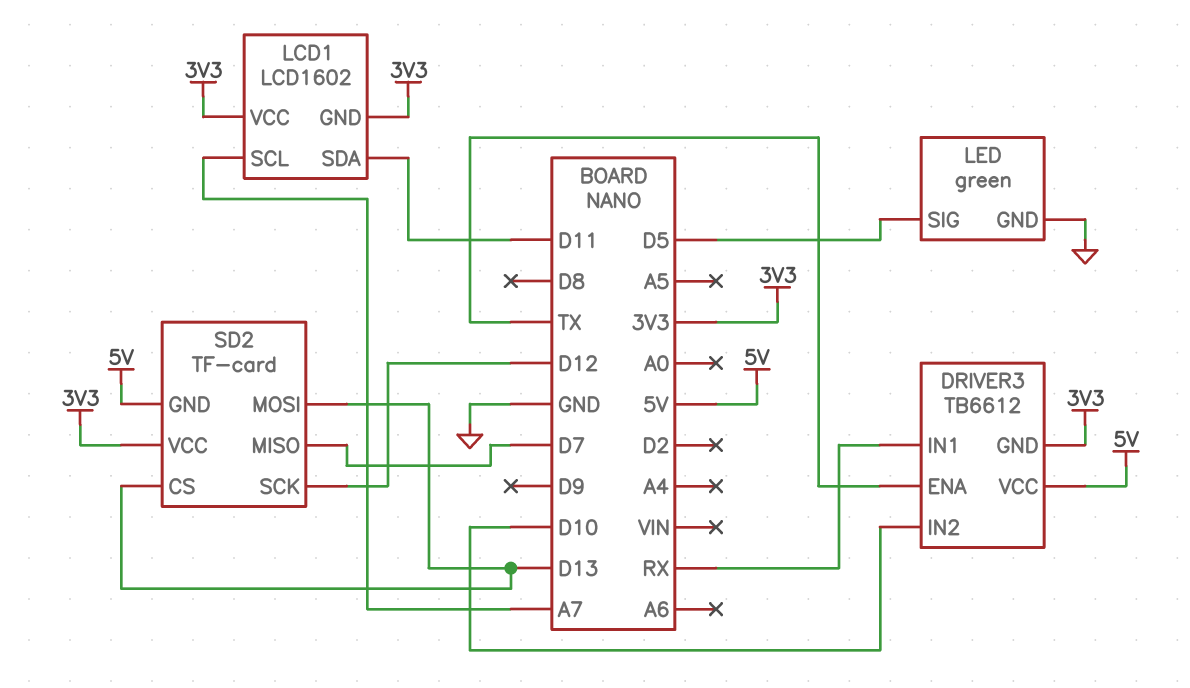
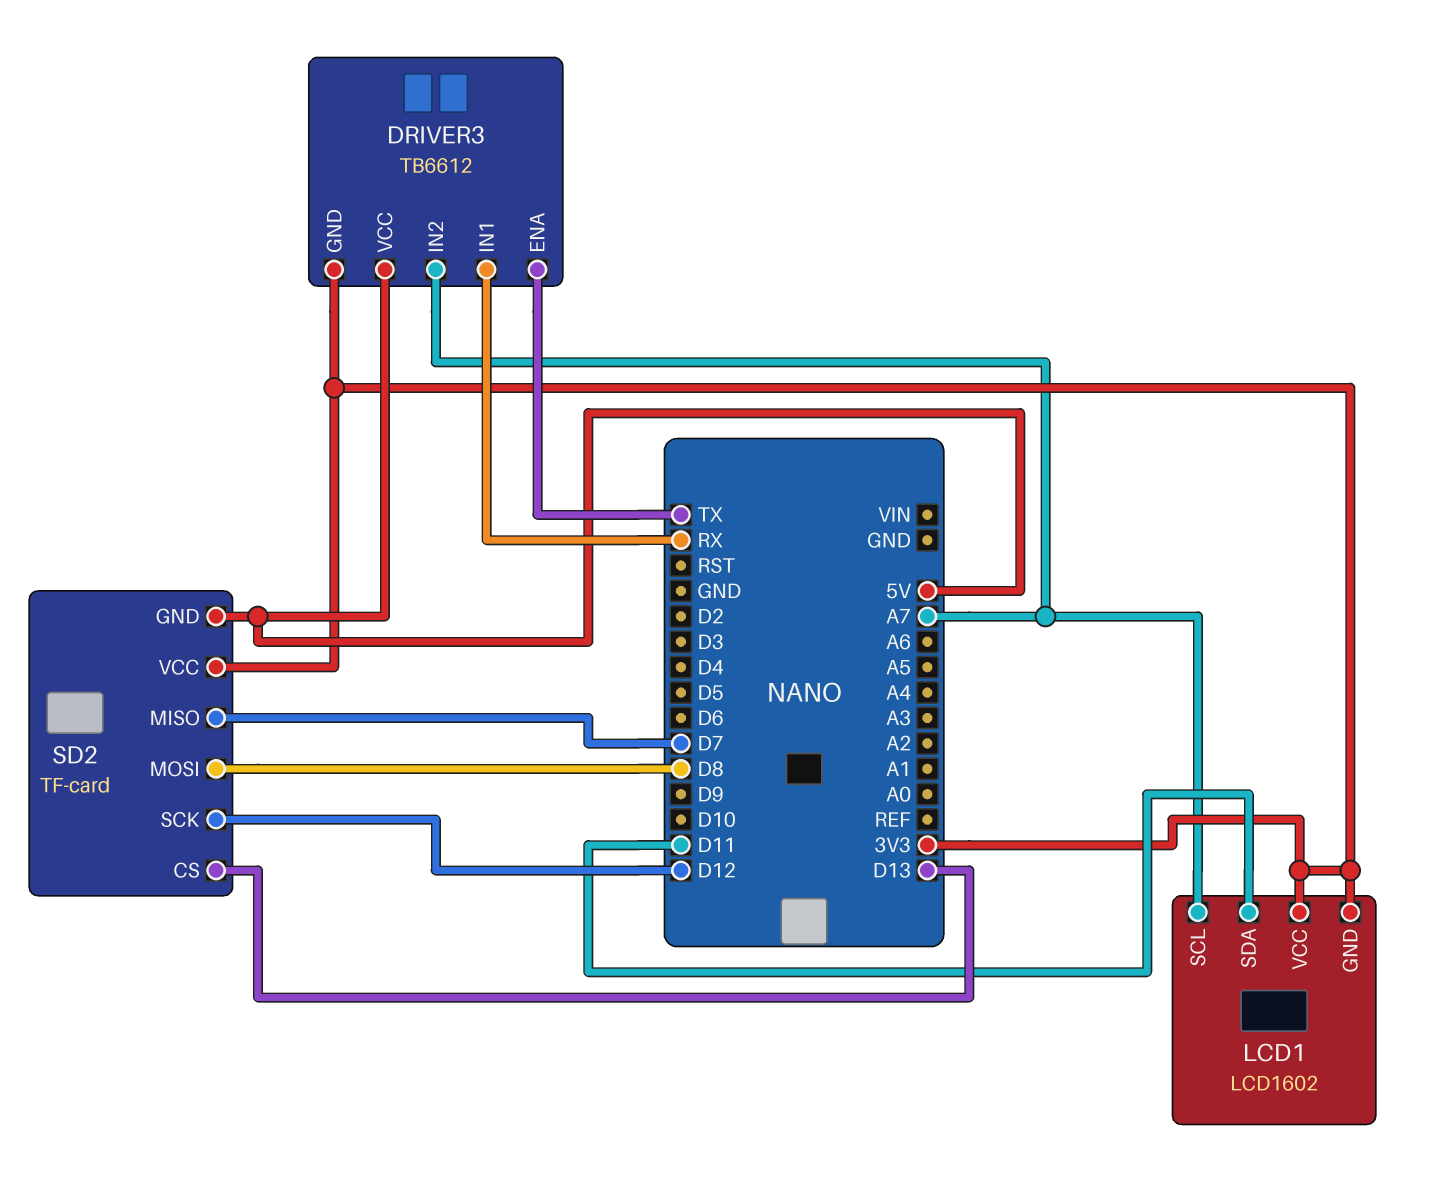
DRIVER3 pin IN2: D10 -> A7
LED: green -> none
LED pin GND: GND -> none
LED pin SIG: D5 -> none
SD2 pin MOSI: D13 -> D8

